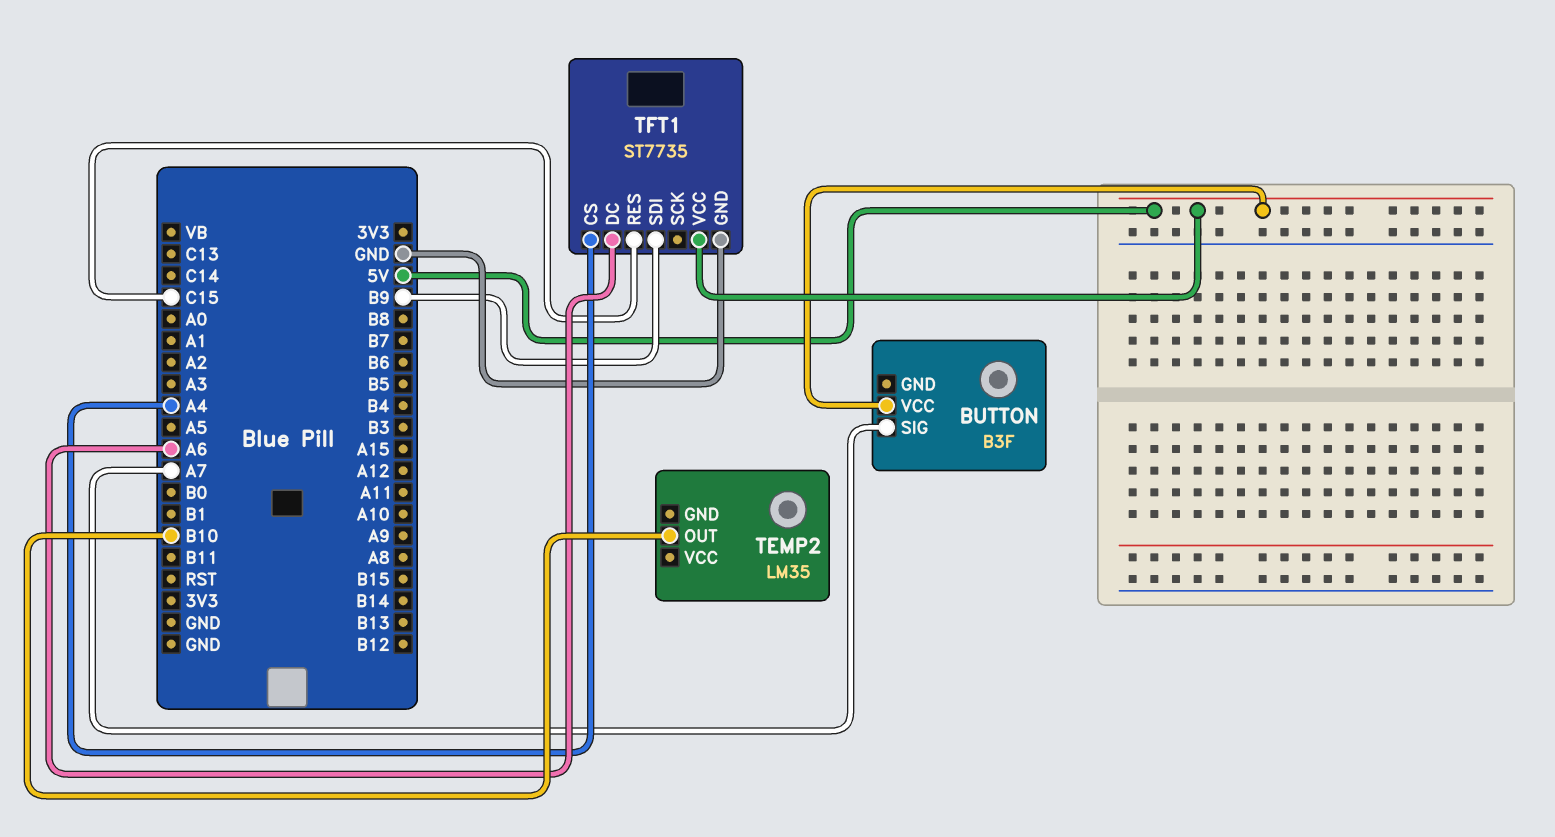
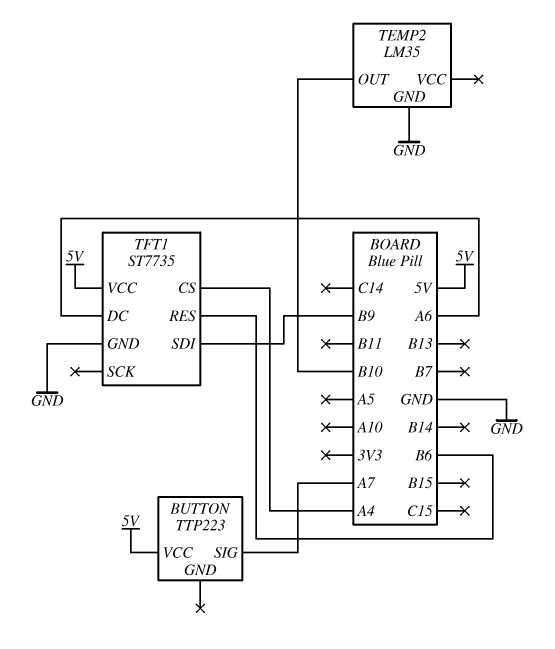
BUTTON: B3F -> TTP223
TEMP2 pin GND: none -> GND
TFT1 pin RES: C15 -> B6

